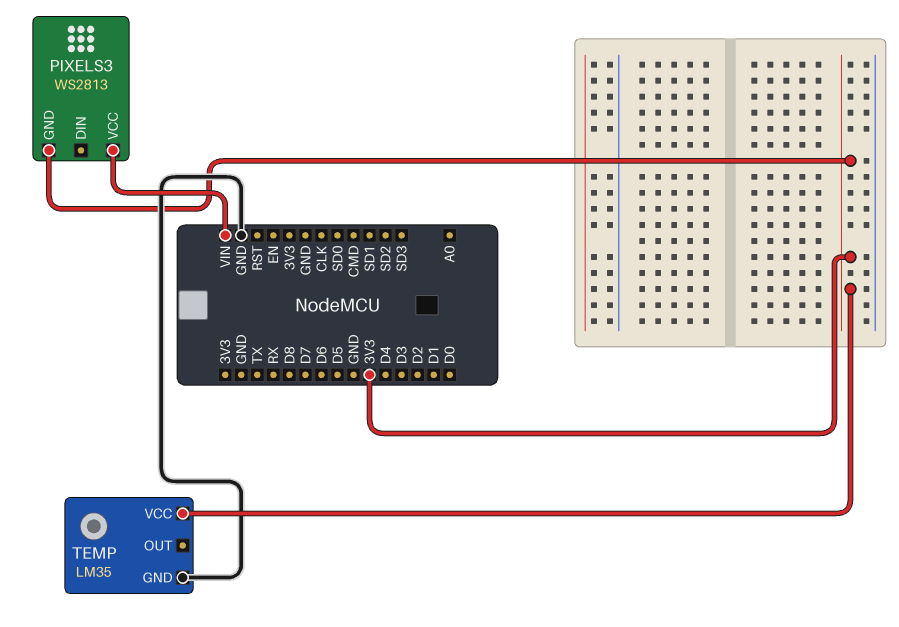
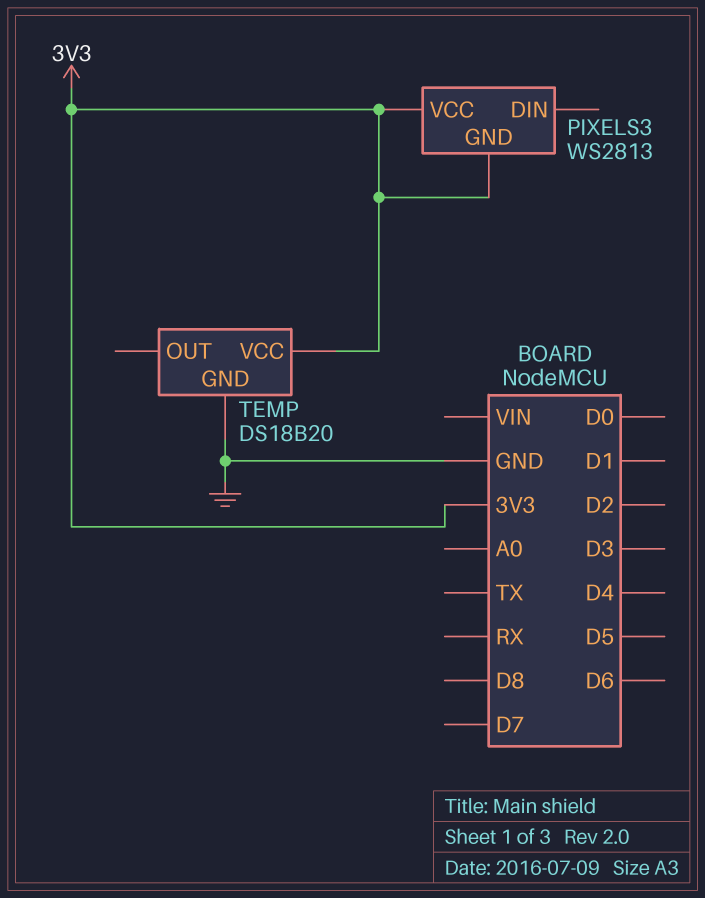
PIXELS3 pin VCC: VIN -> 3V3
TEMP: LM35 -> DS18B20

